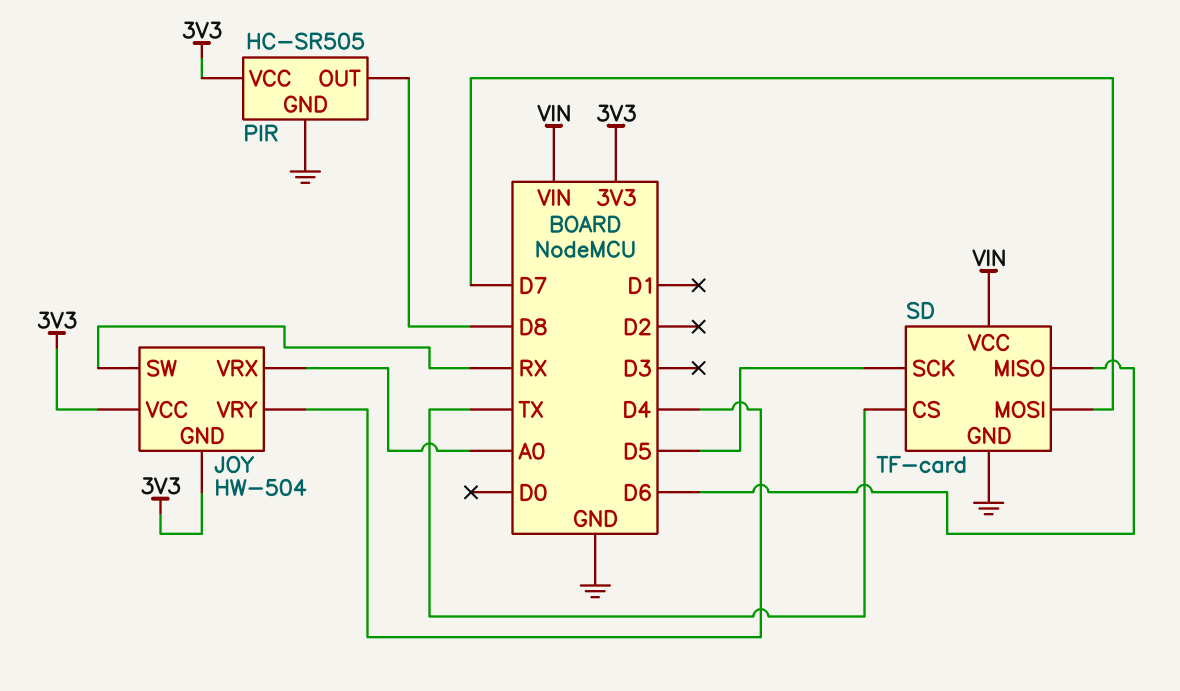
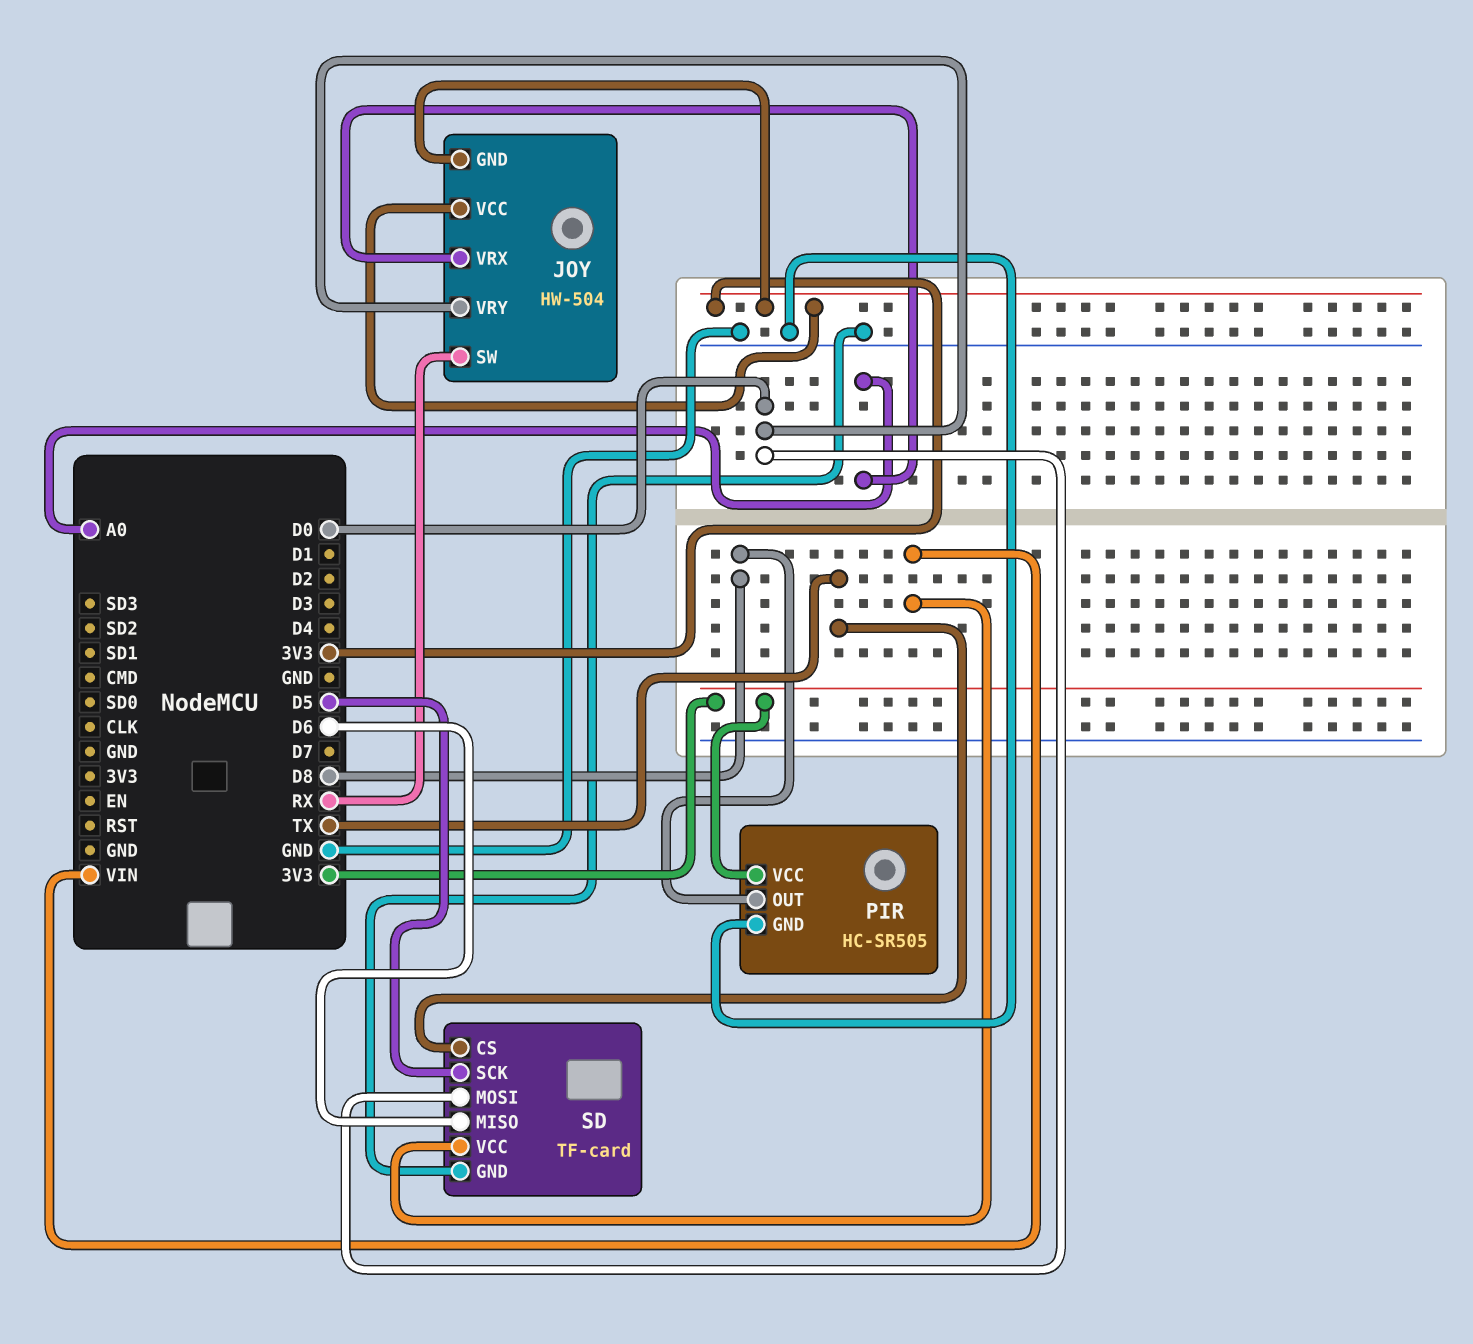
JOY pin VRY: D4 -> D0
SD pin MOSI: D7 -> D0

